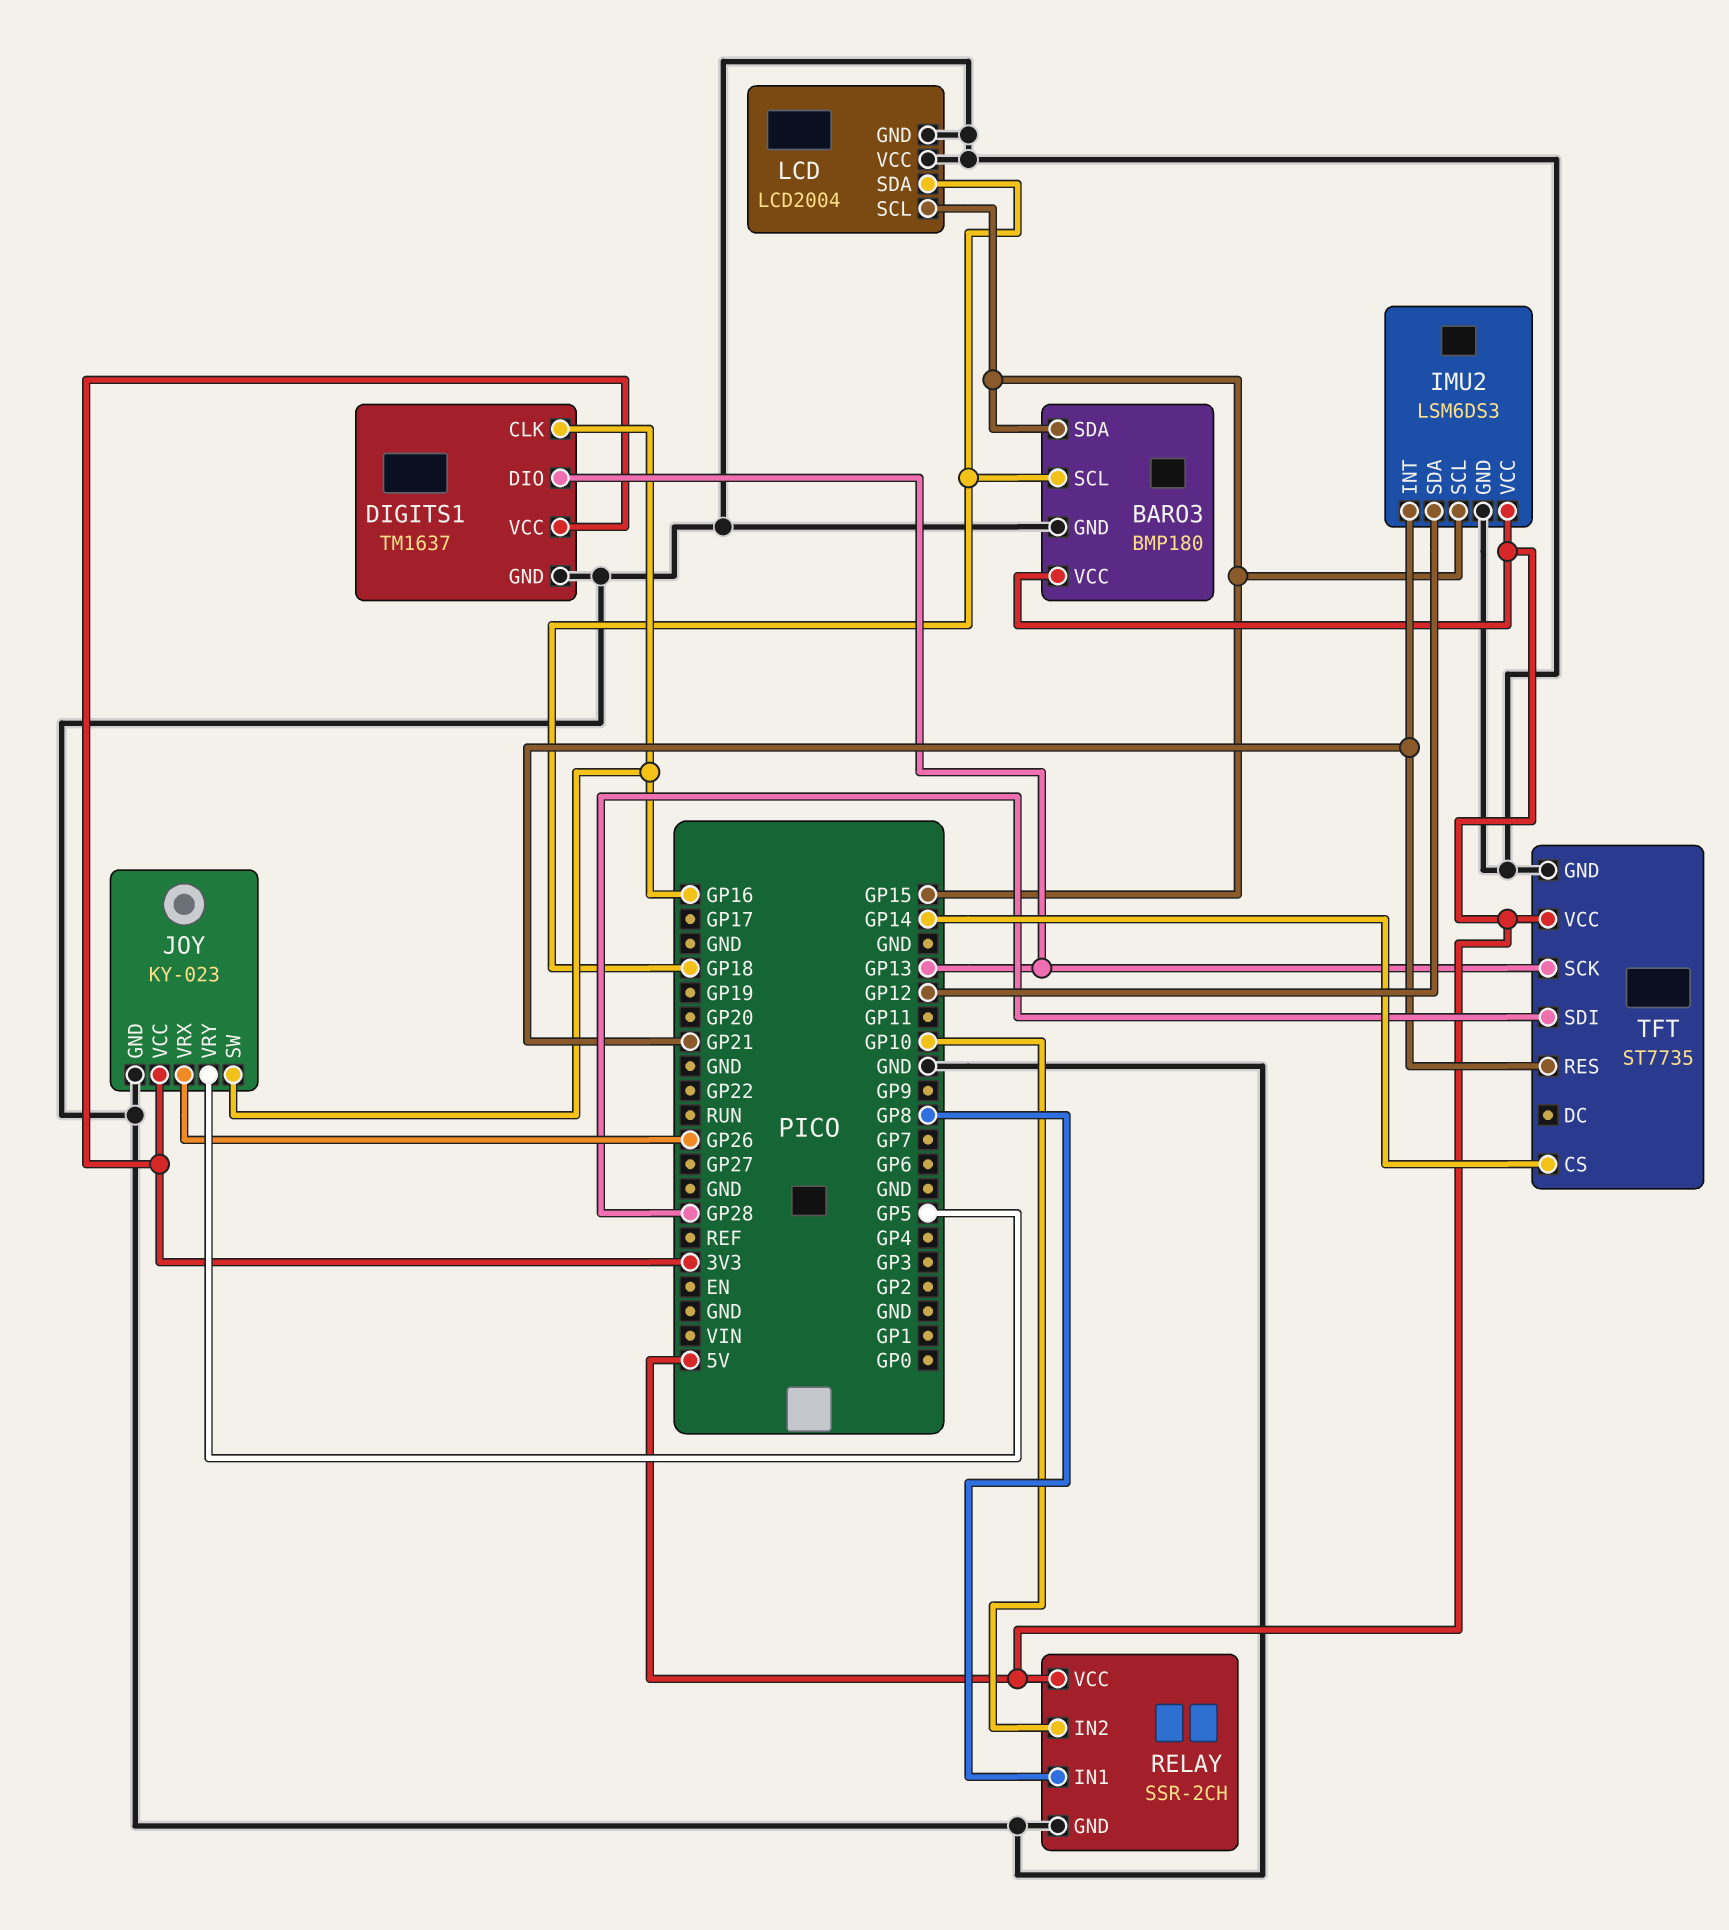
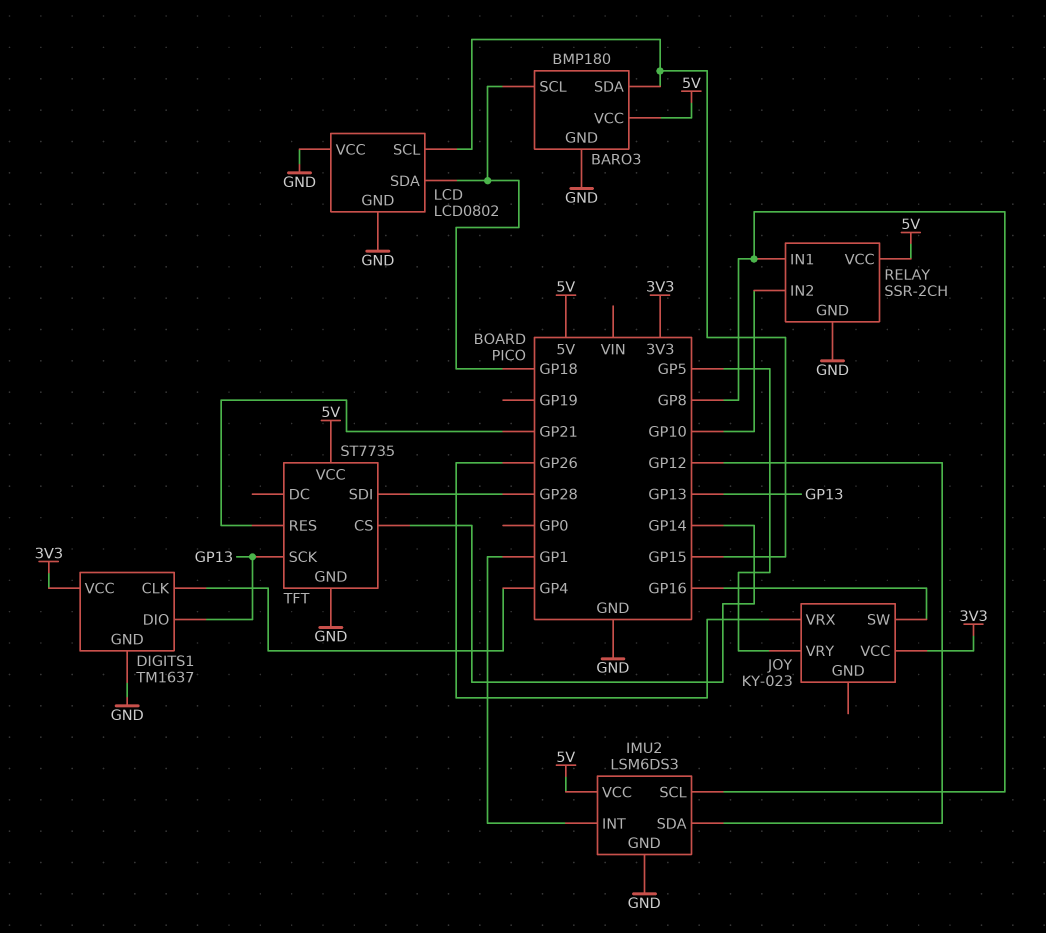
DIGITS1 pin CLK: GP16 -> GP4
IMU2 pin INT: GP21 -> GP1
IMU2 pin SCL: GP15 -> GP8
JOY pin GND: GND -> none
LCD: LCD2004 -> LCD0802

